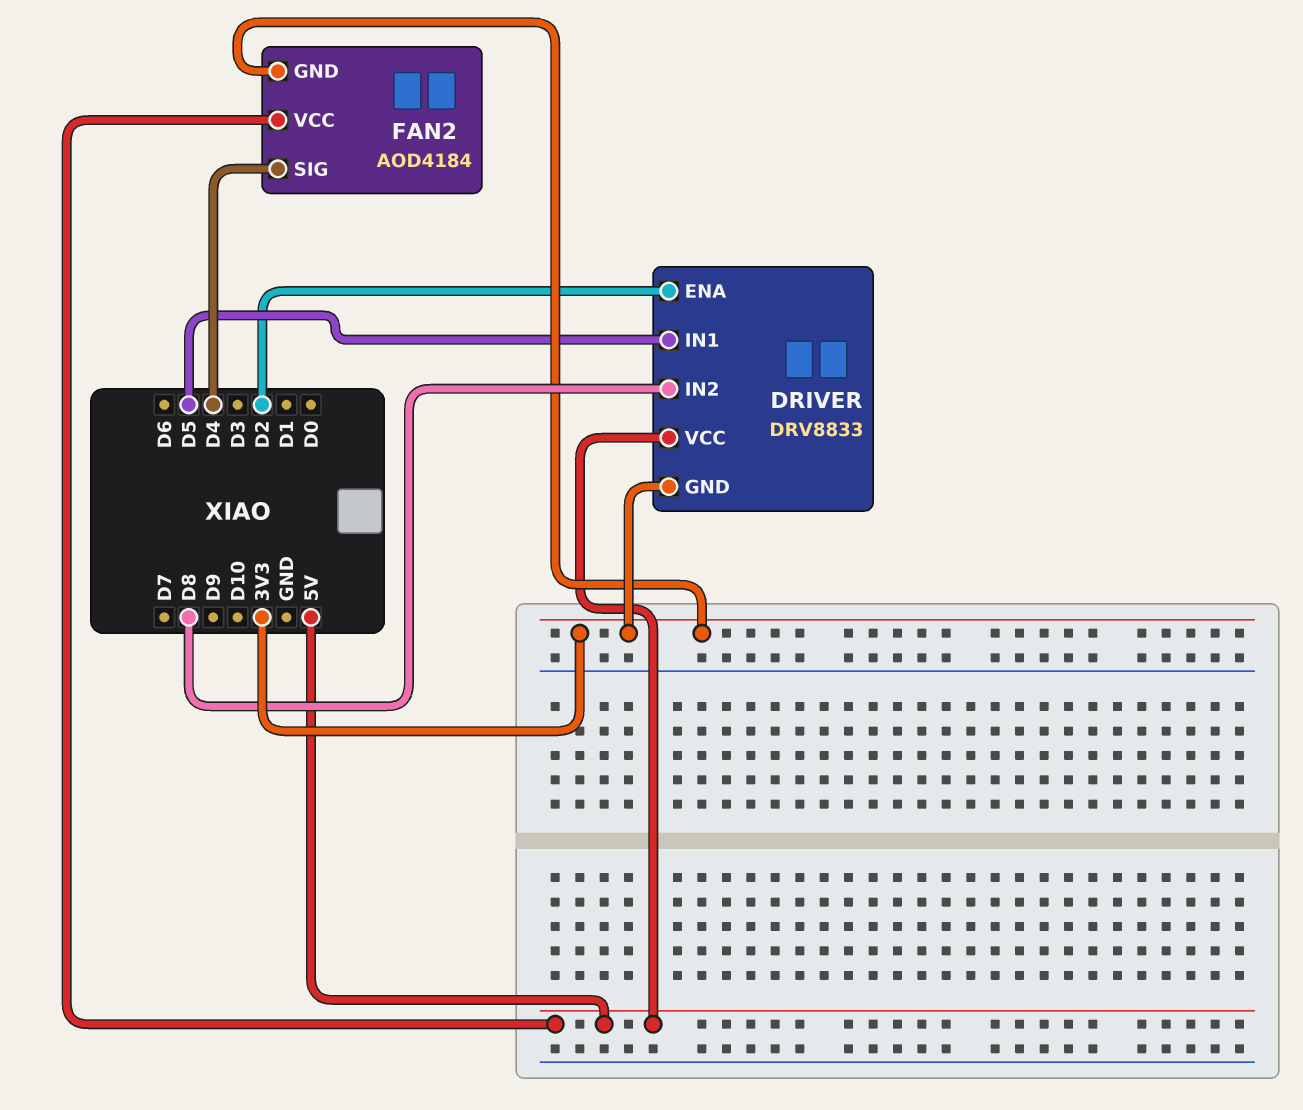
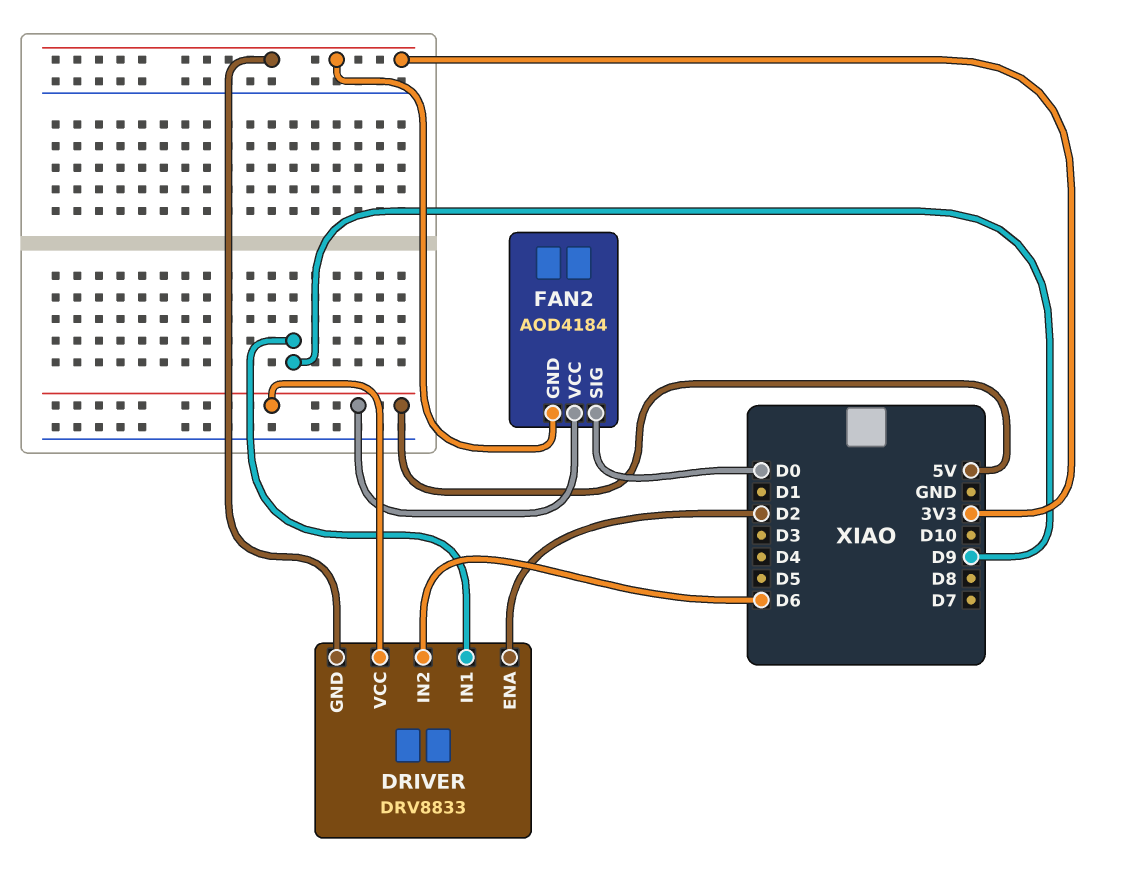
DRIVER pin IN1: D5 -> D9
DRIVER pin IN2: D8 -> D6
FAN2 pin SIG: D4 -> D0

